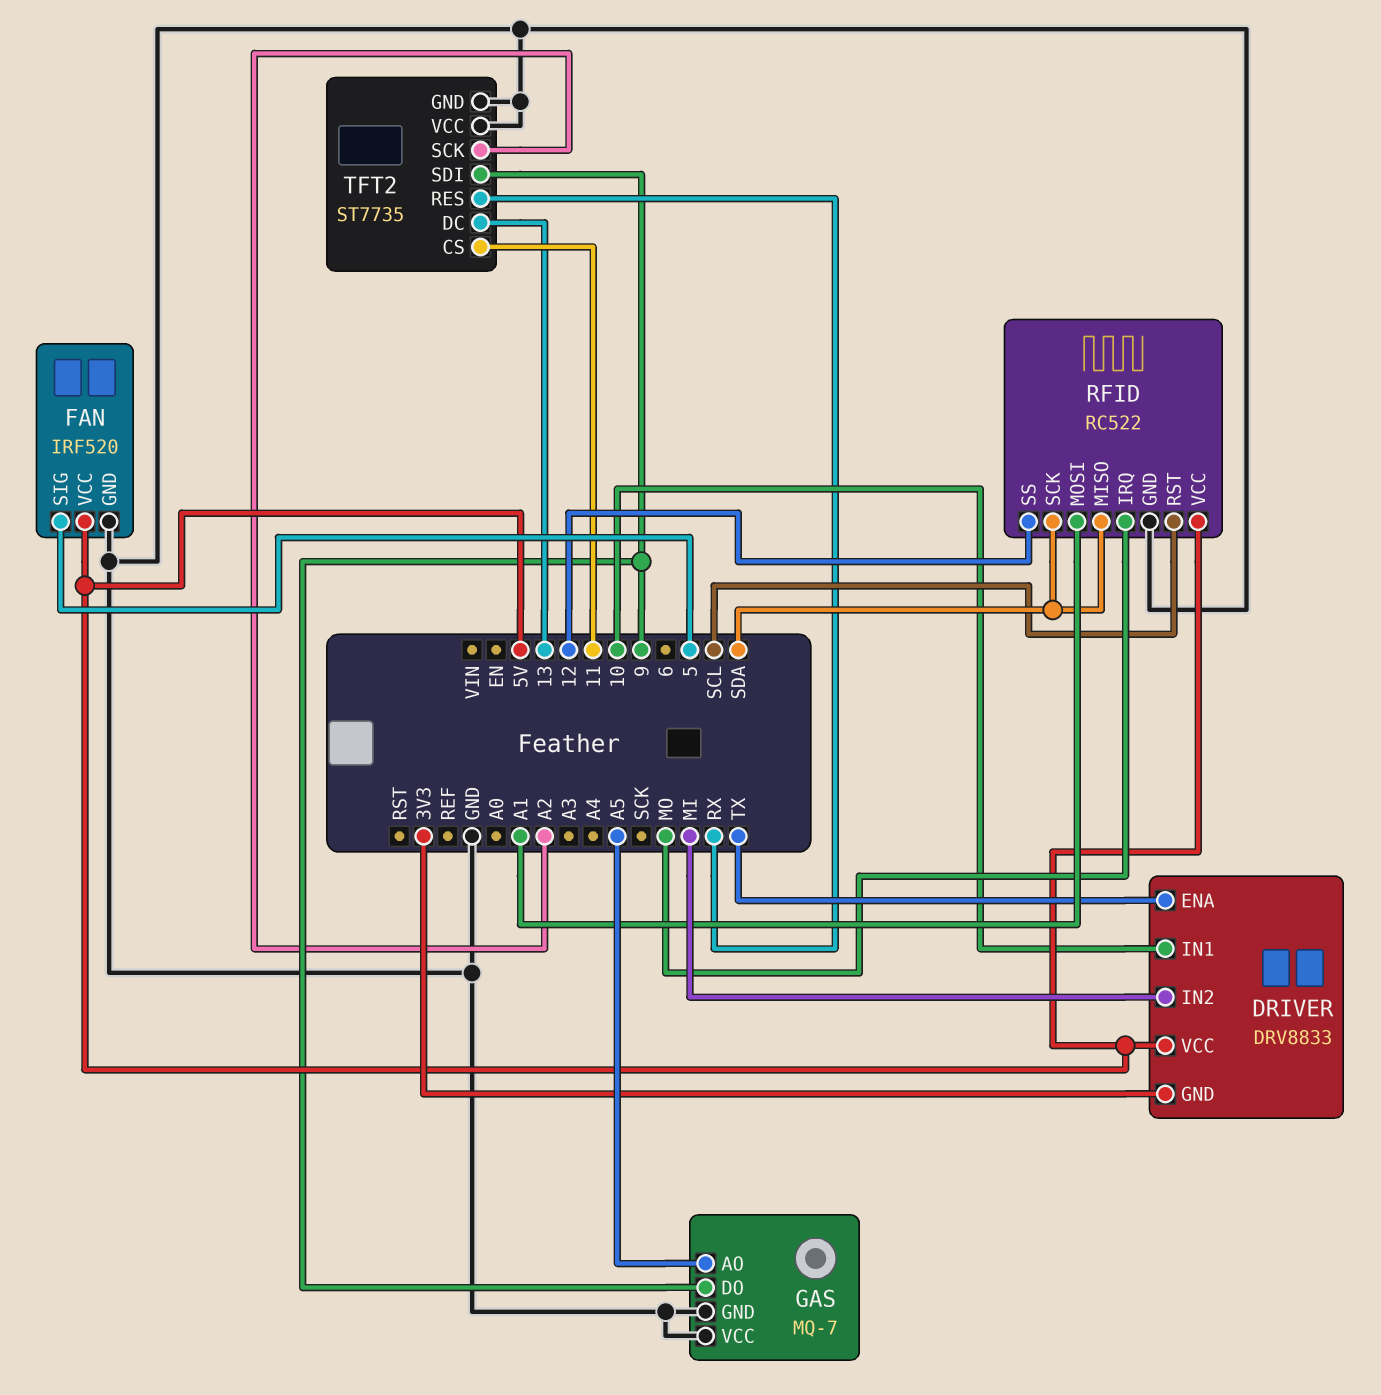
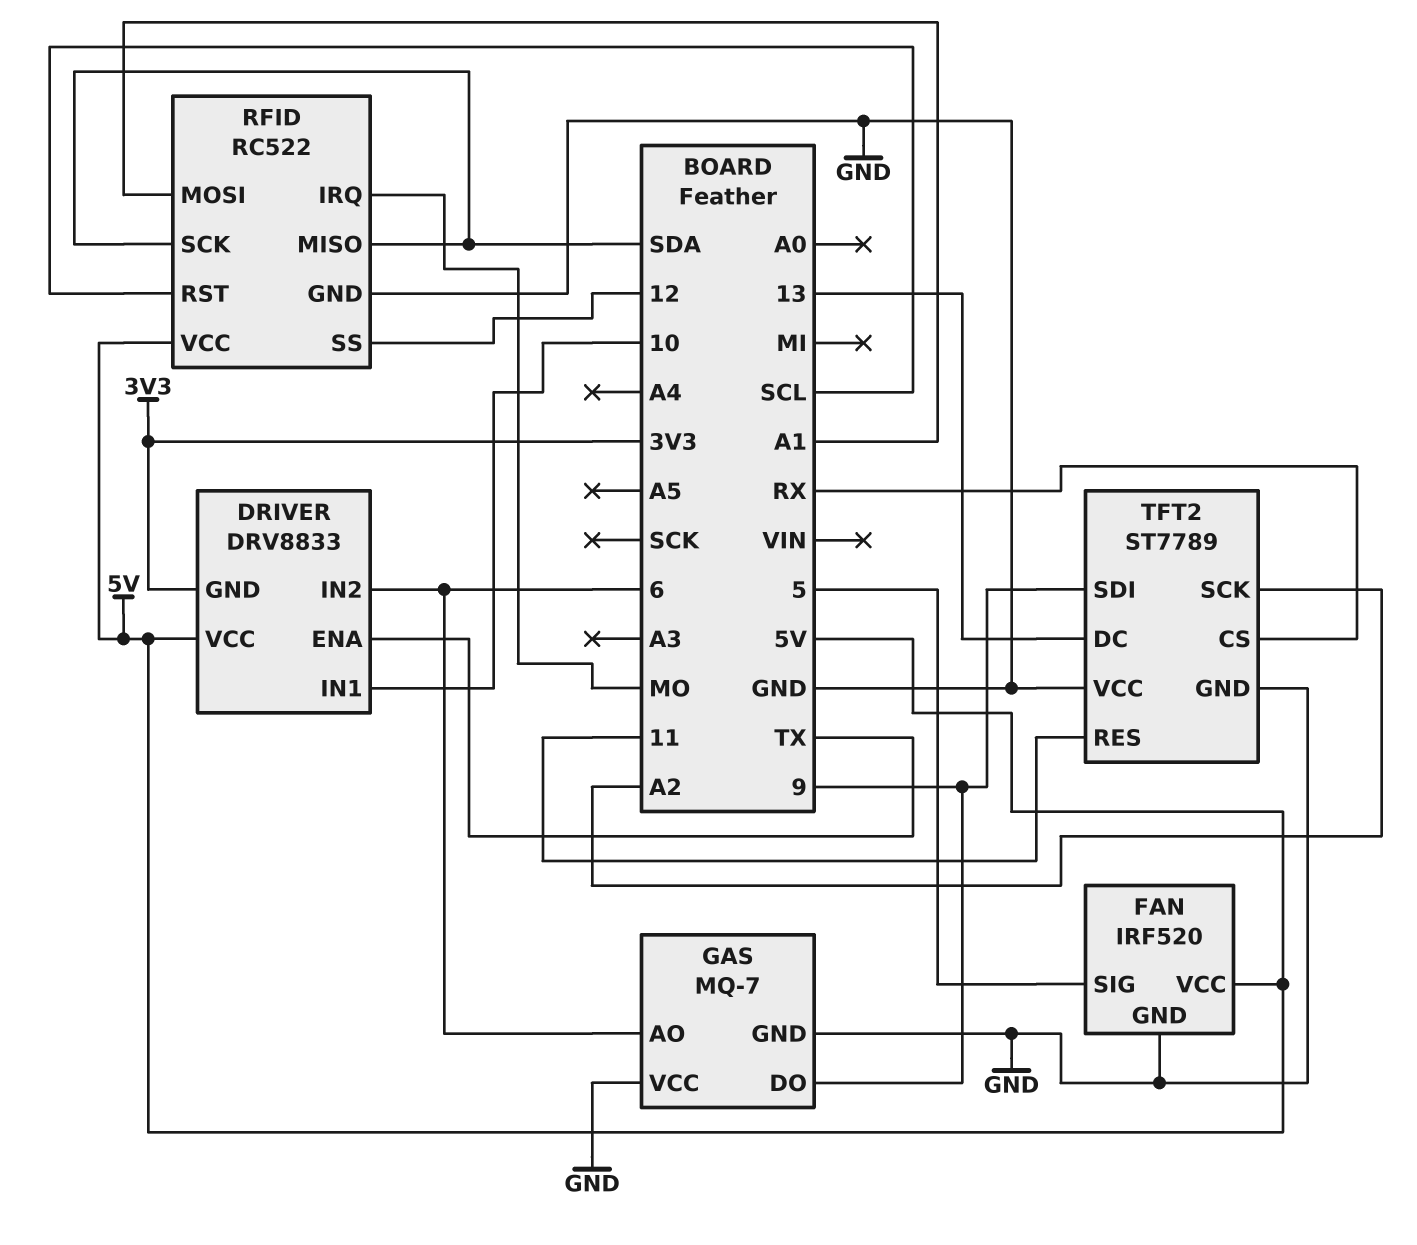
DRIVER pin IN2: MI -> 6
GAS pin AO: A5 -> 6
TFT2: ST7735 -> ST7789
TFT2 pin CS: 11 -> RX
TFT2 pin RES: RX -> 11

